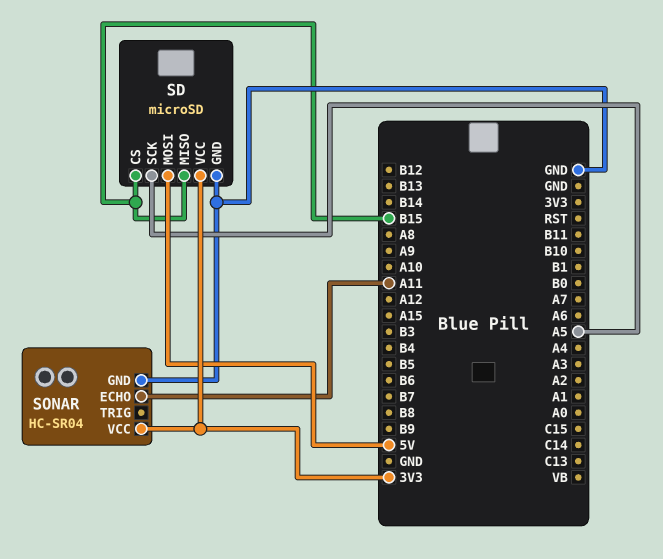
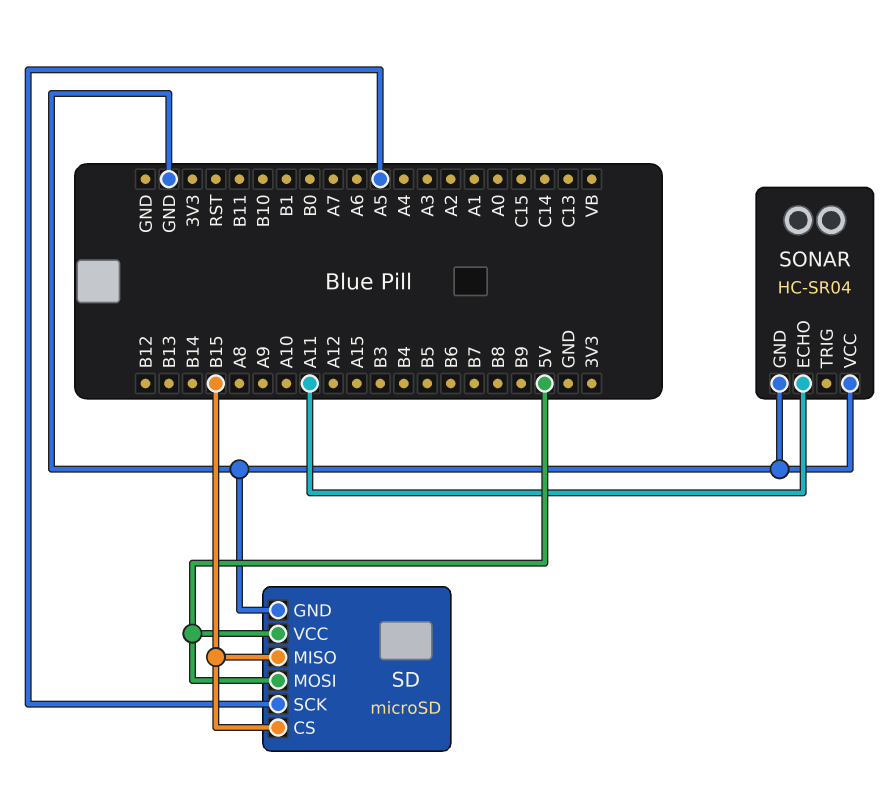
SD pin VCC: 3V3 -> 5V
SONAR pin VCC: 3V3 -> GND

